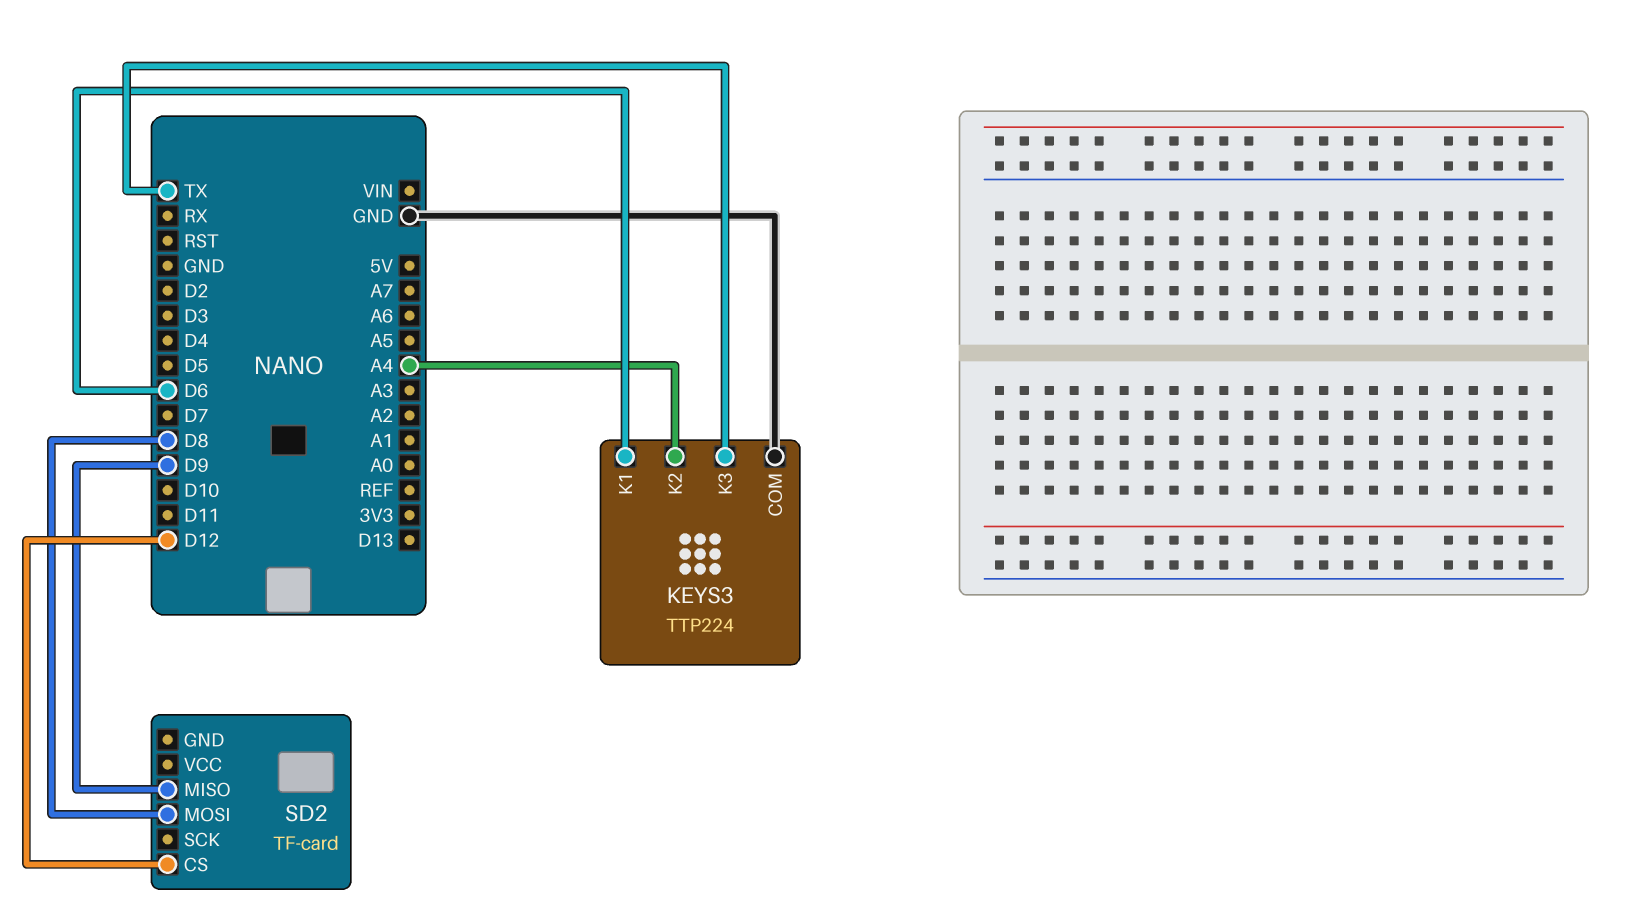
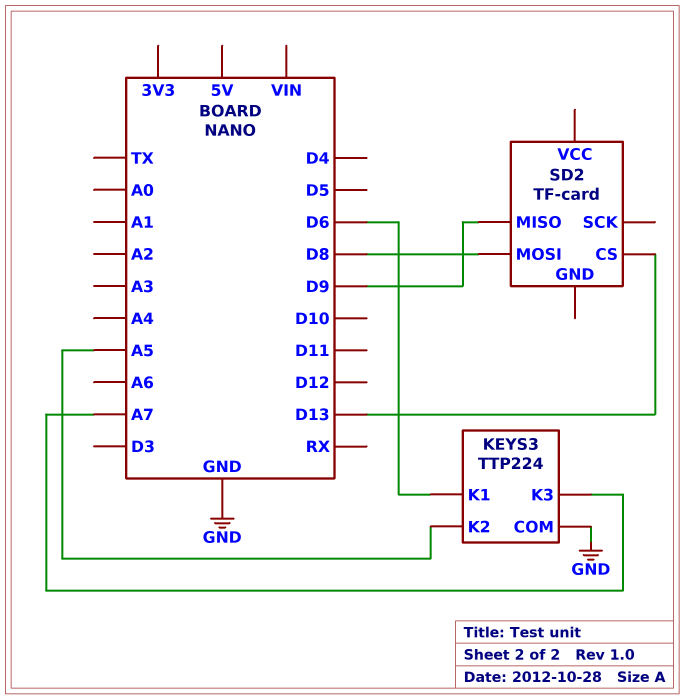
KEYS3 pin K2: A4 -> A5
KEYS3 pin K3: TX -> A7
SD2 pin CS: D12 -> D13

